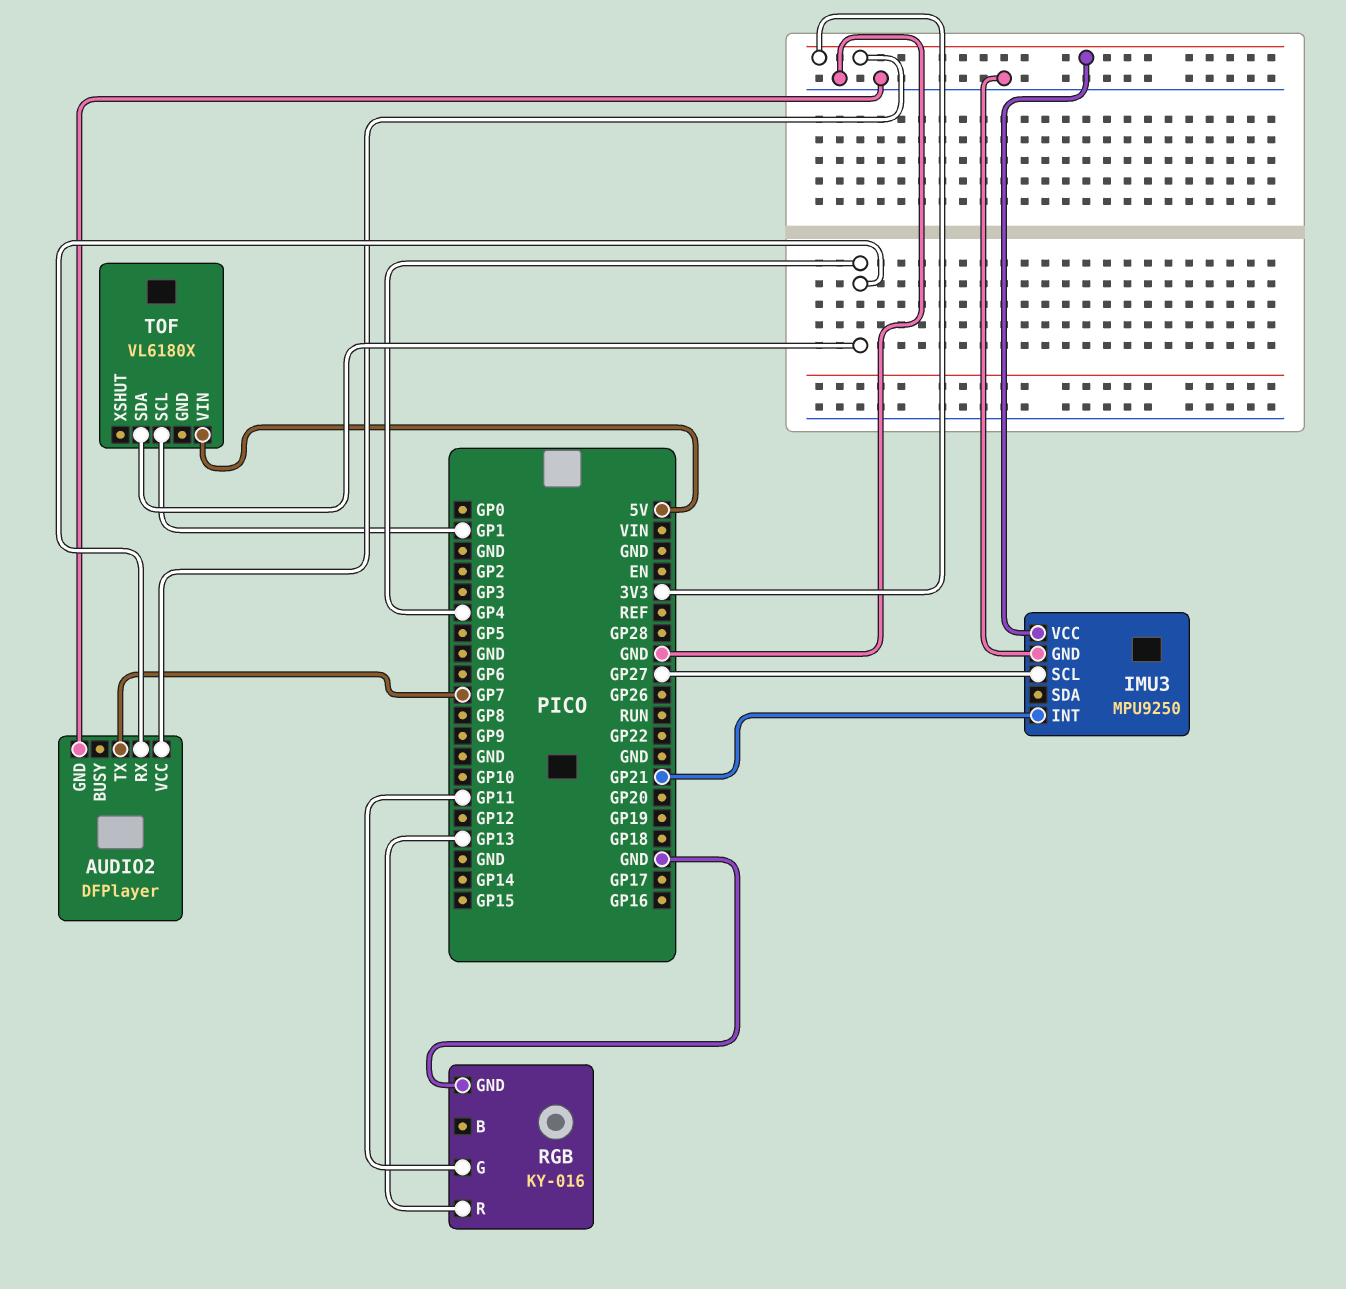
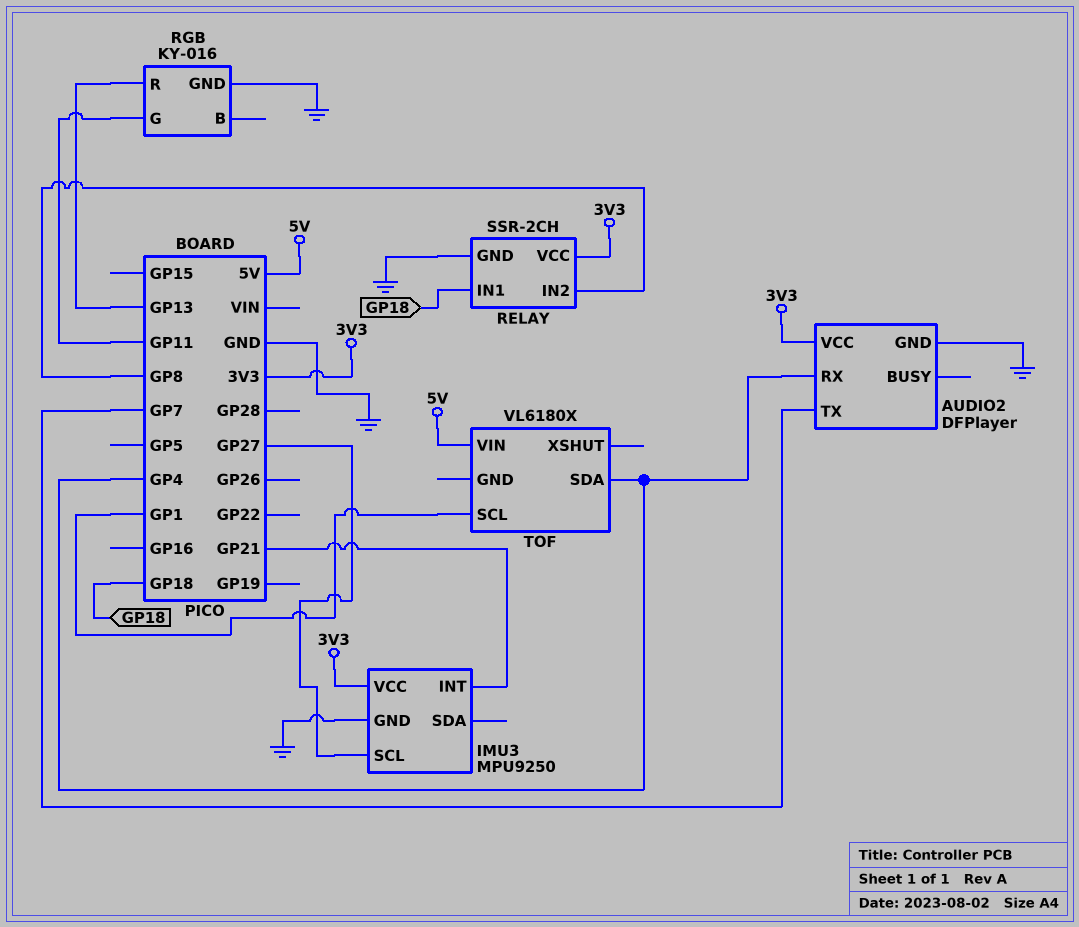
RELAY: none -> SSR-2CH
RELAY pin GND: none -> GND
RELAY pin IN1: none -> GP18
RELAY pin IN2: none -> GP8
RELAY pin VCC: none -> 3V3

